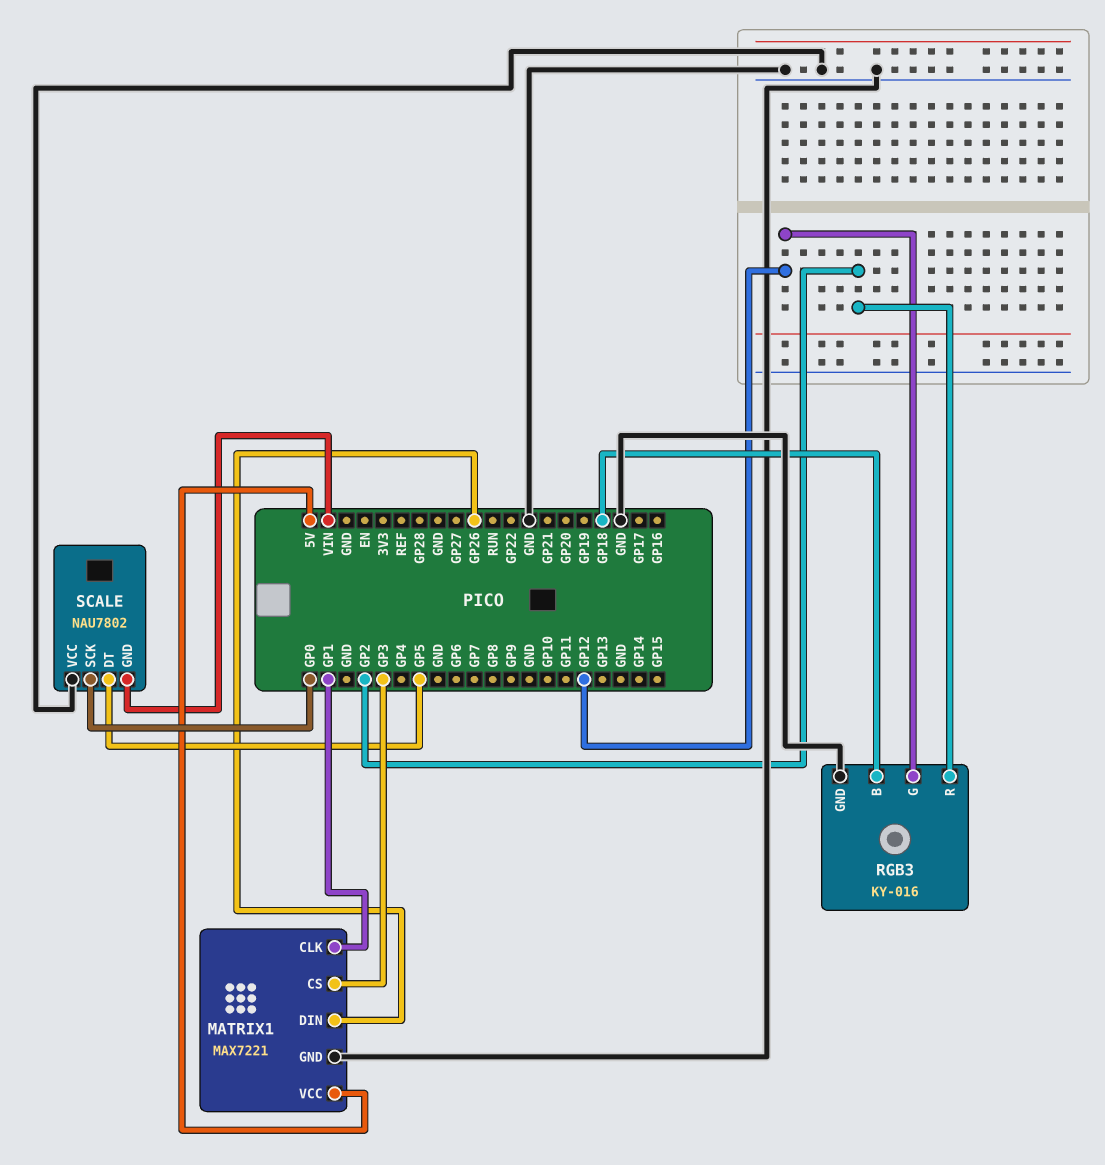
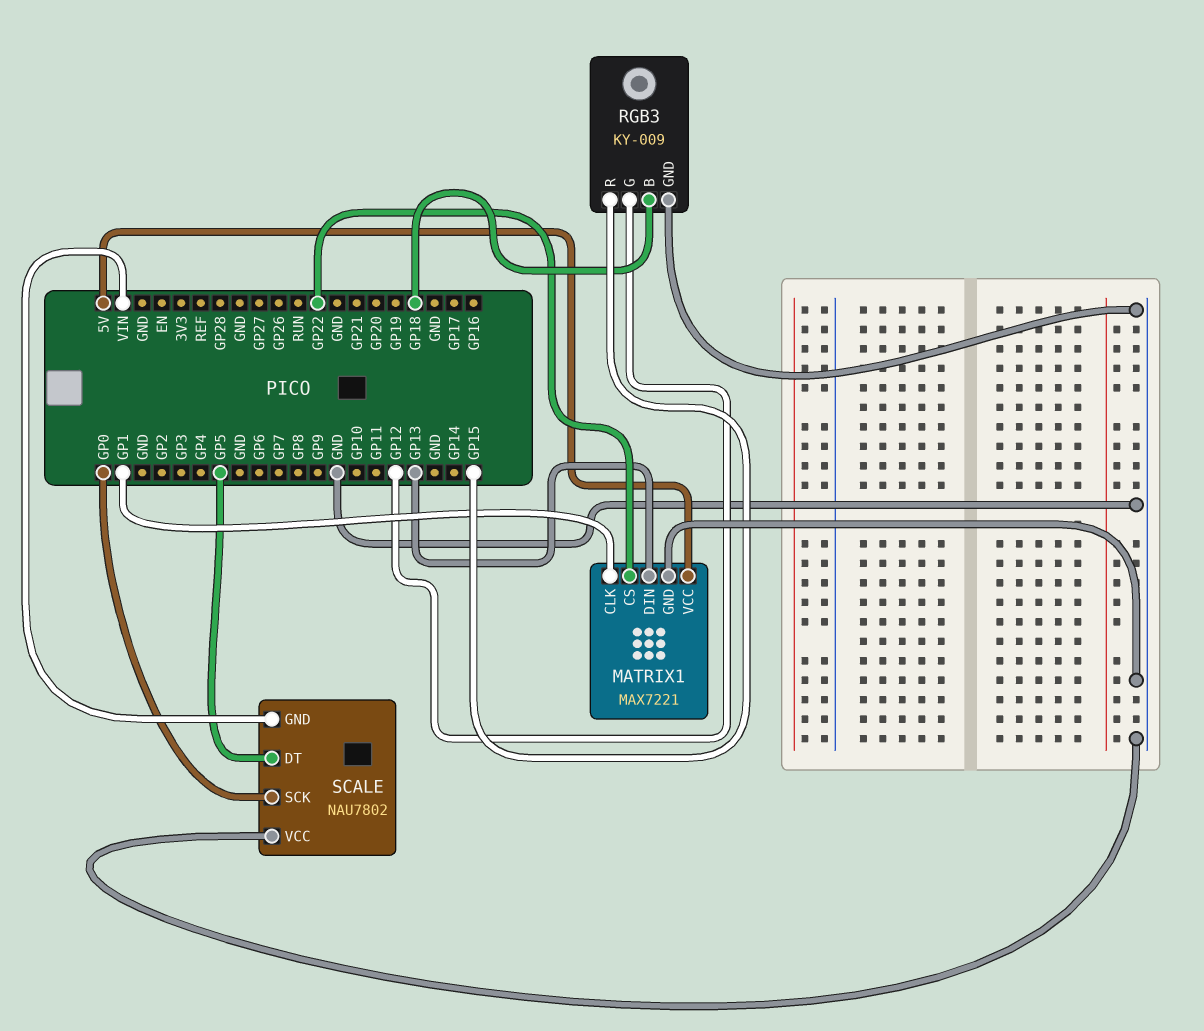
MATRIX1 pin CS: GP3 -> GP22
MATRIX1 pin DIN: GP26 -> GP13
RGB3: KY-016 -> KY-009
RGB3 pin R: GP2 -> GP15

